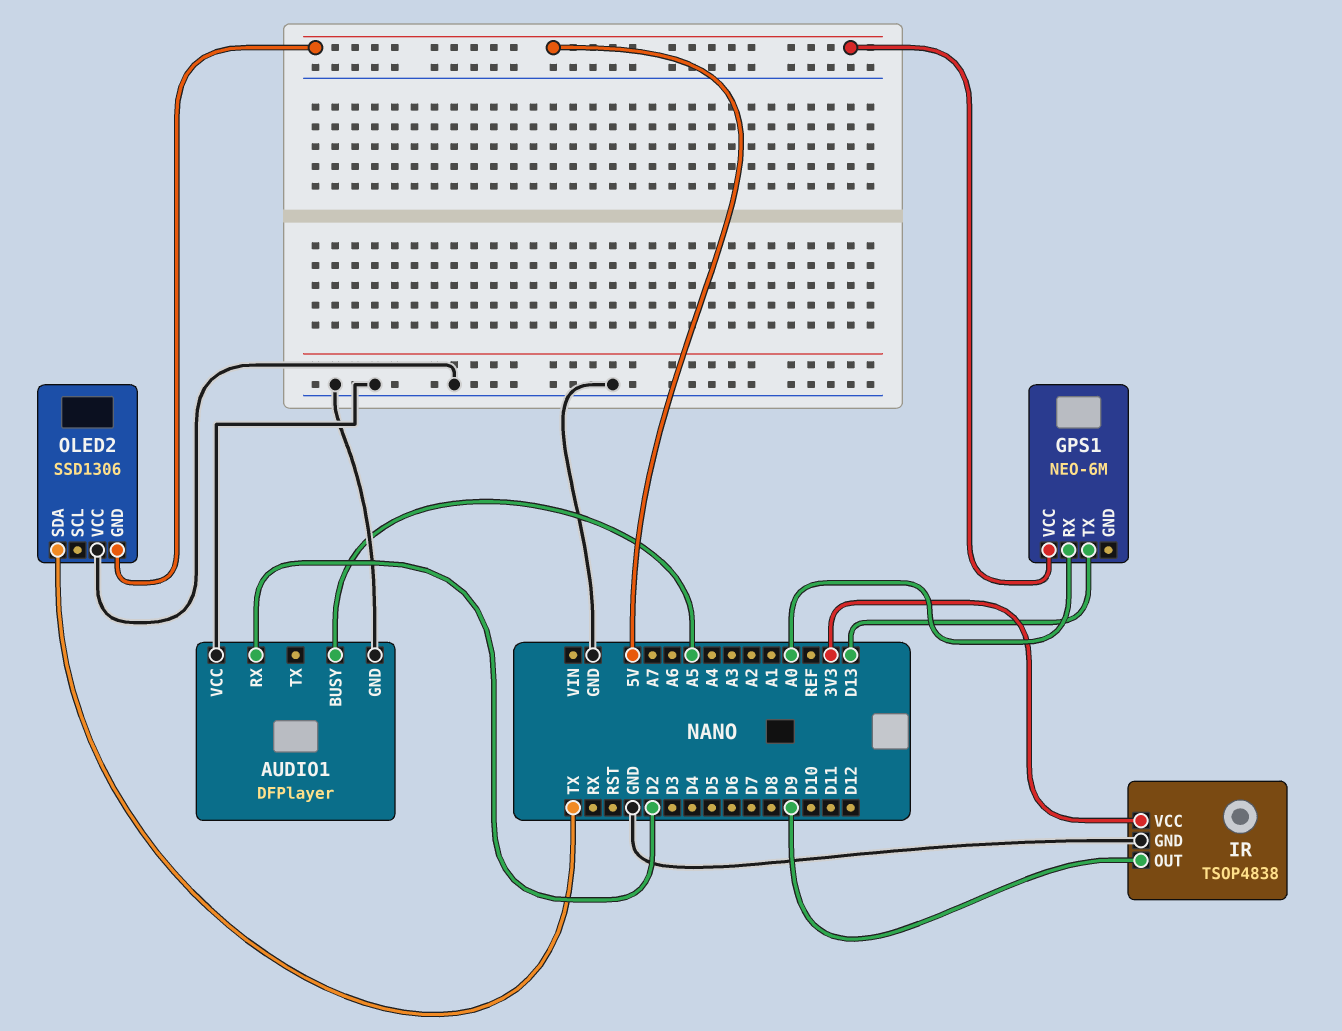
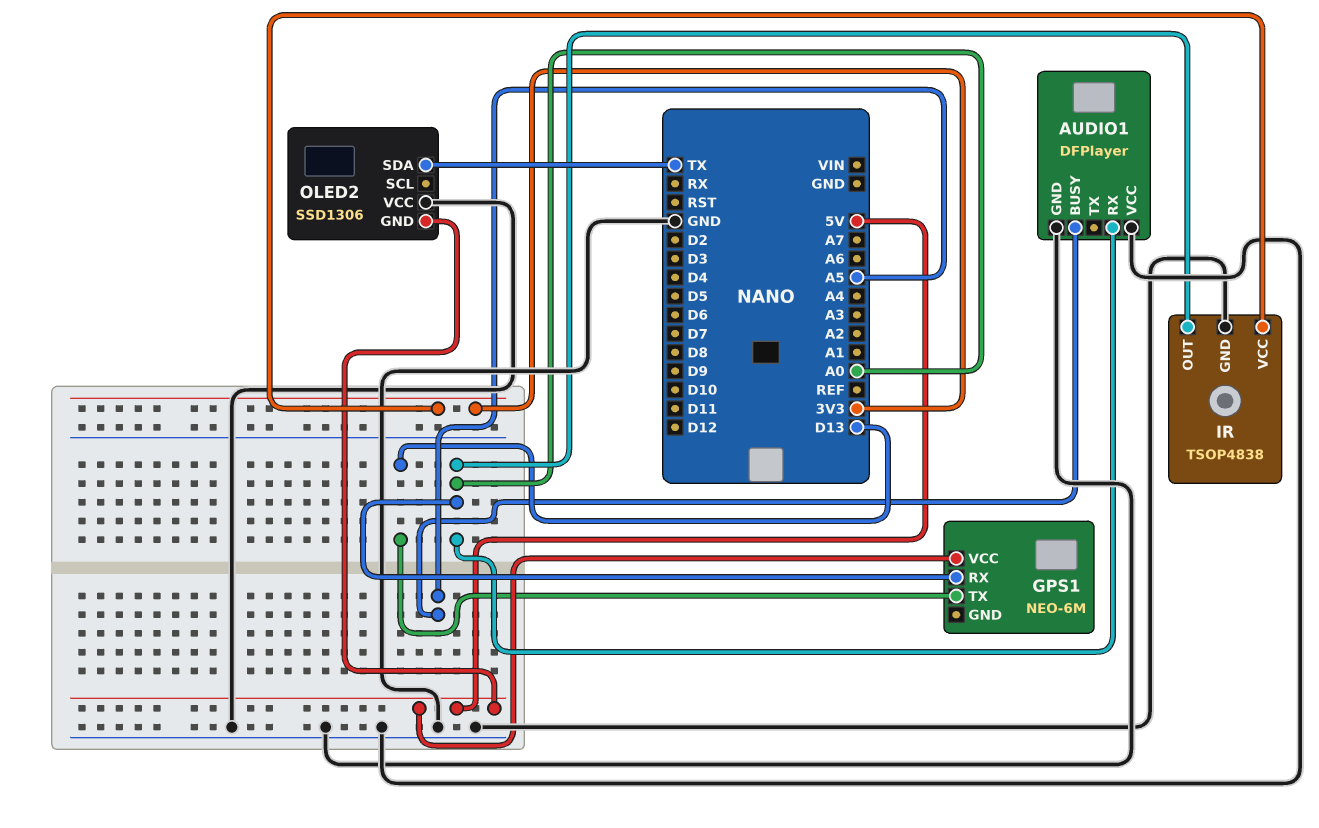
AUDIO1 pin RX: D2 -> A0
IR pin OUT: D9 -> A0

